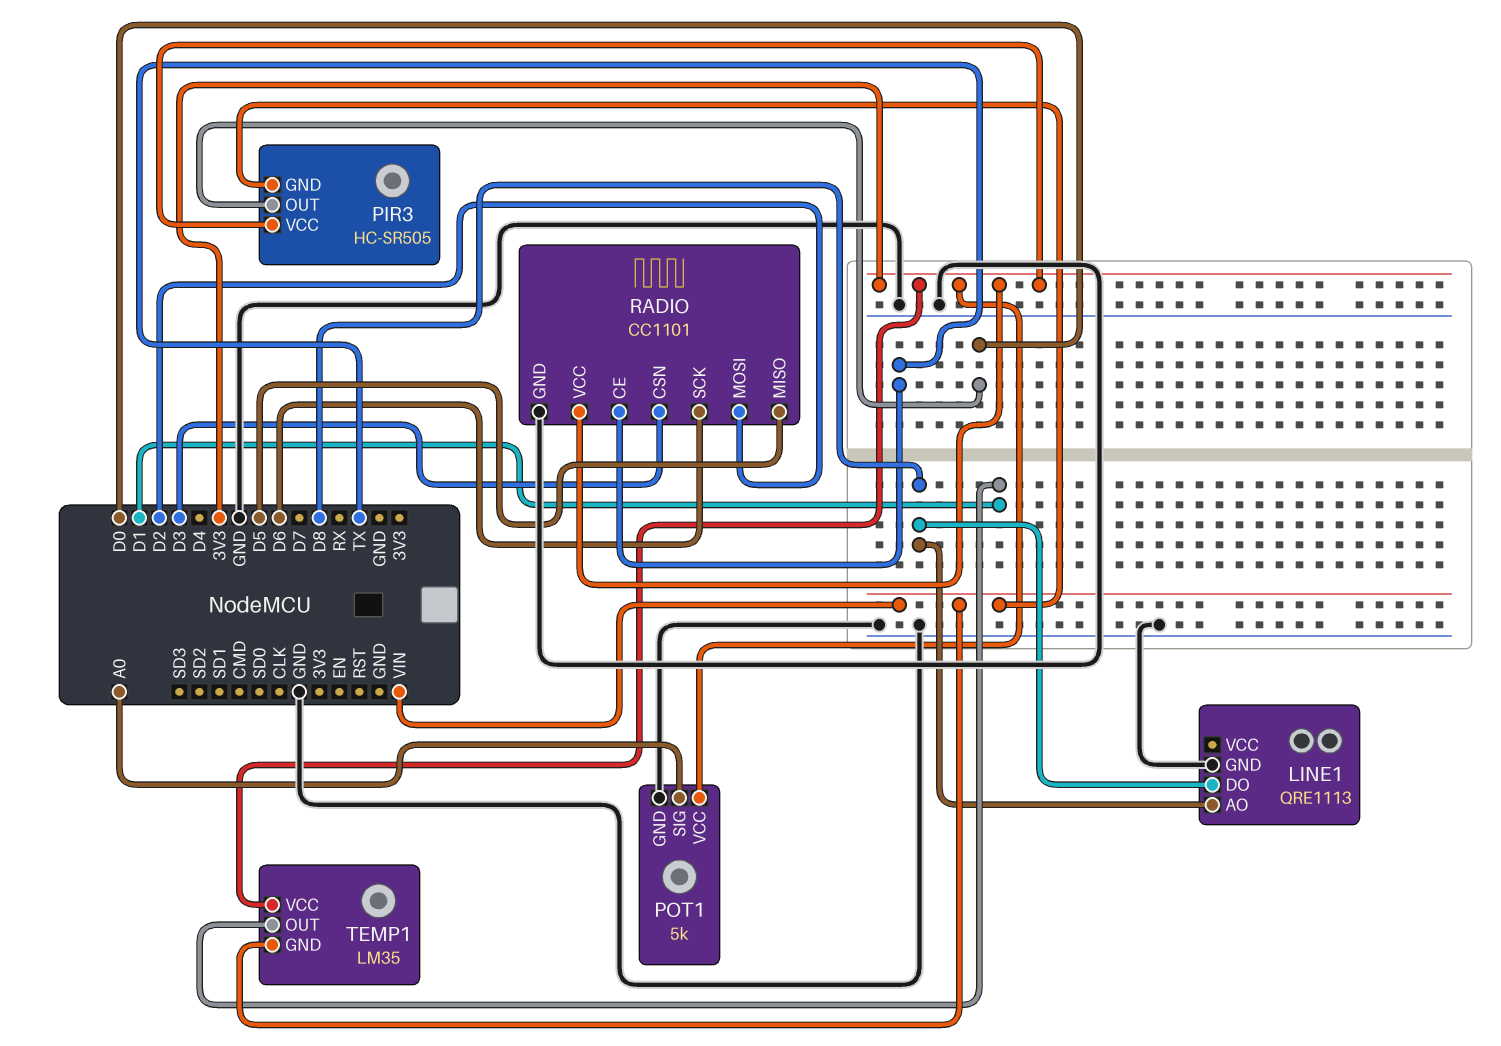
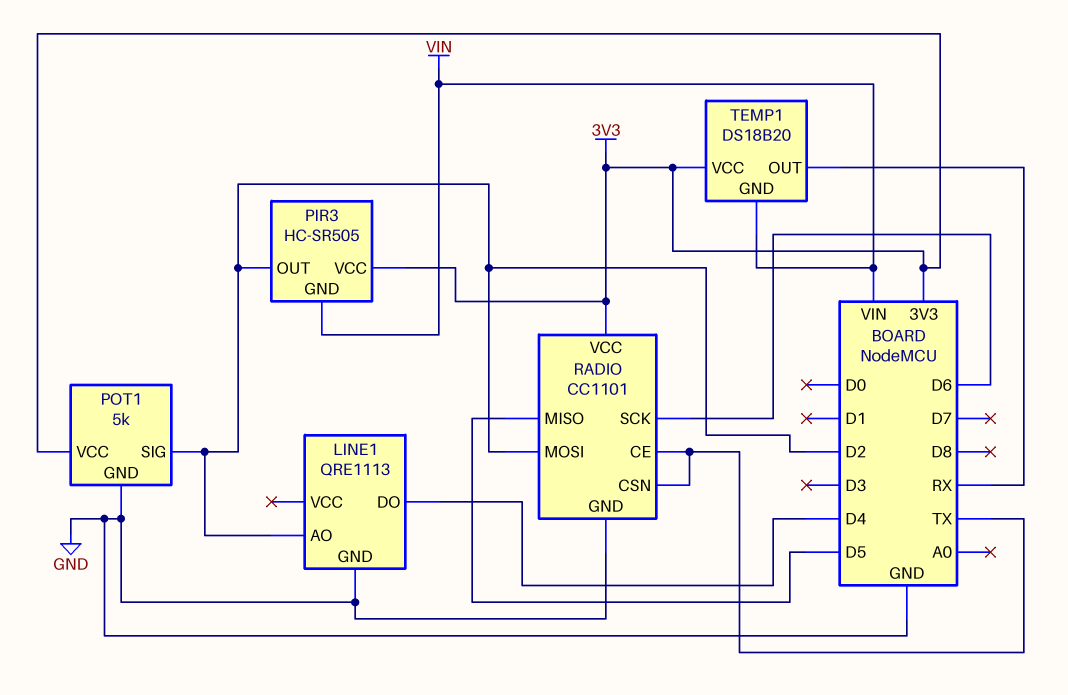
LINE1 pin AO: D8 -> D2
LINE1 pin DO: D8 -> D4
PIR3 pin OUT: D0 -> D2
POT1 pin SIG: A0 -> D2
RADIO pin CSN: D3 -> TX
TEMP1: LM35 -> DS18B20
TEMP1 pin OUT: D1 -> RX

